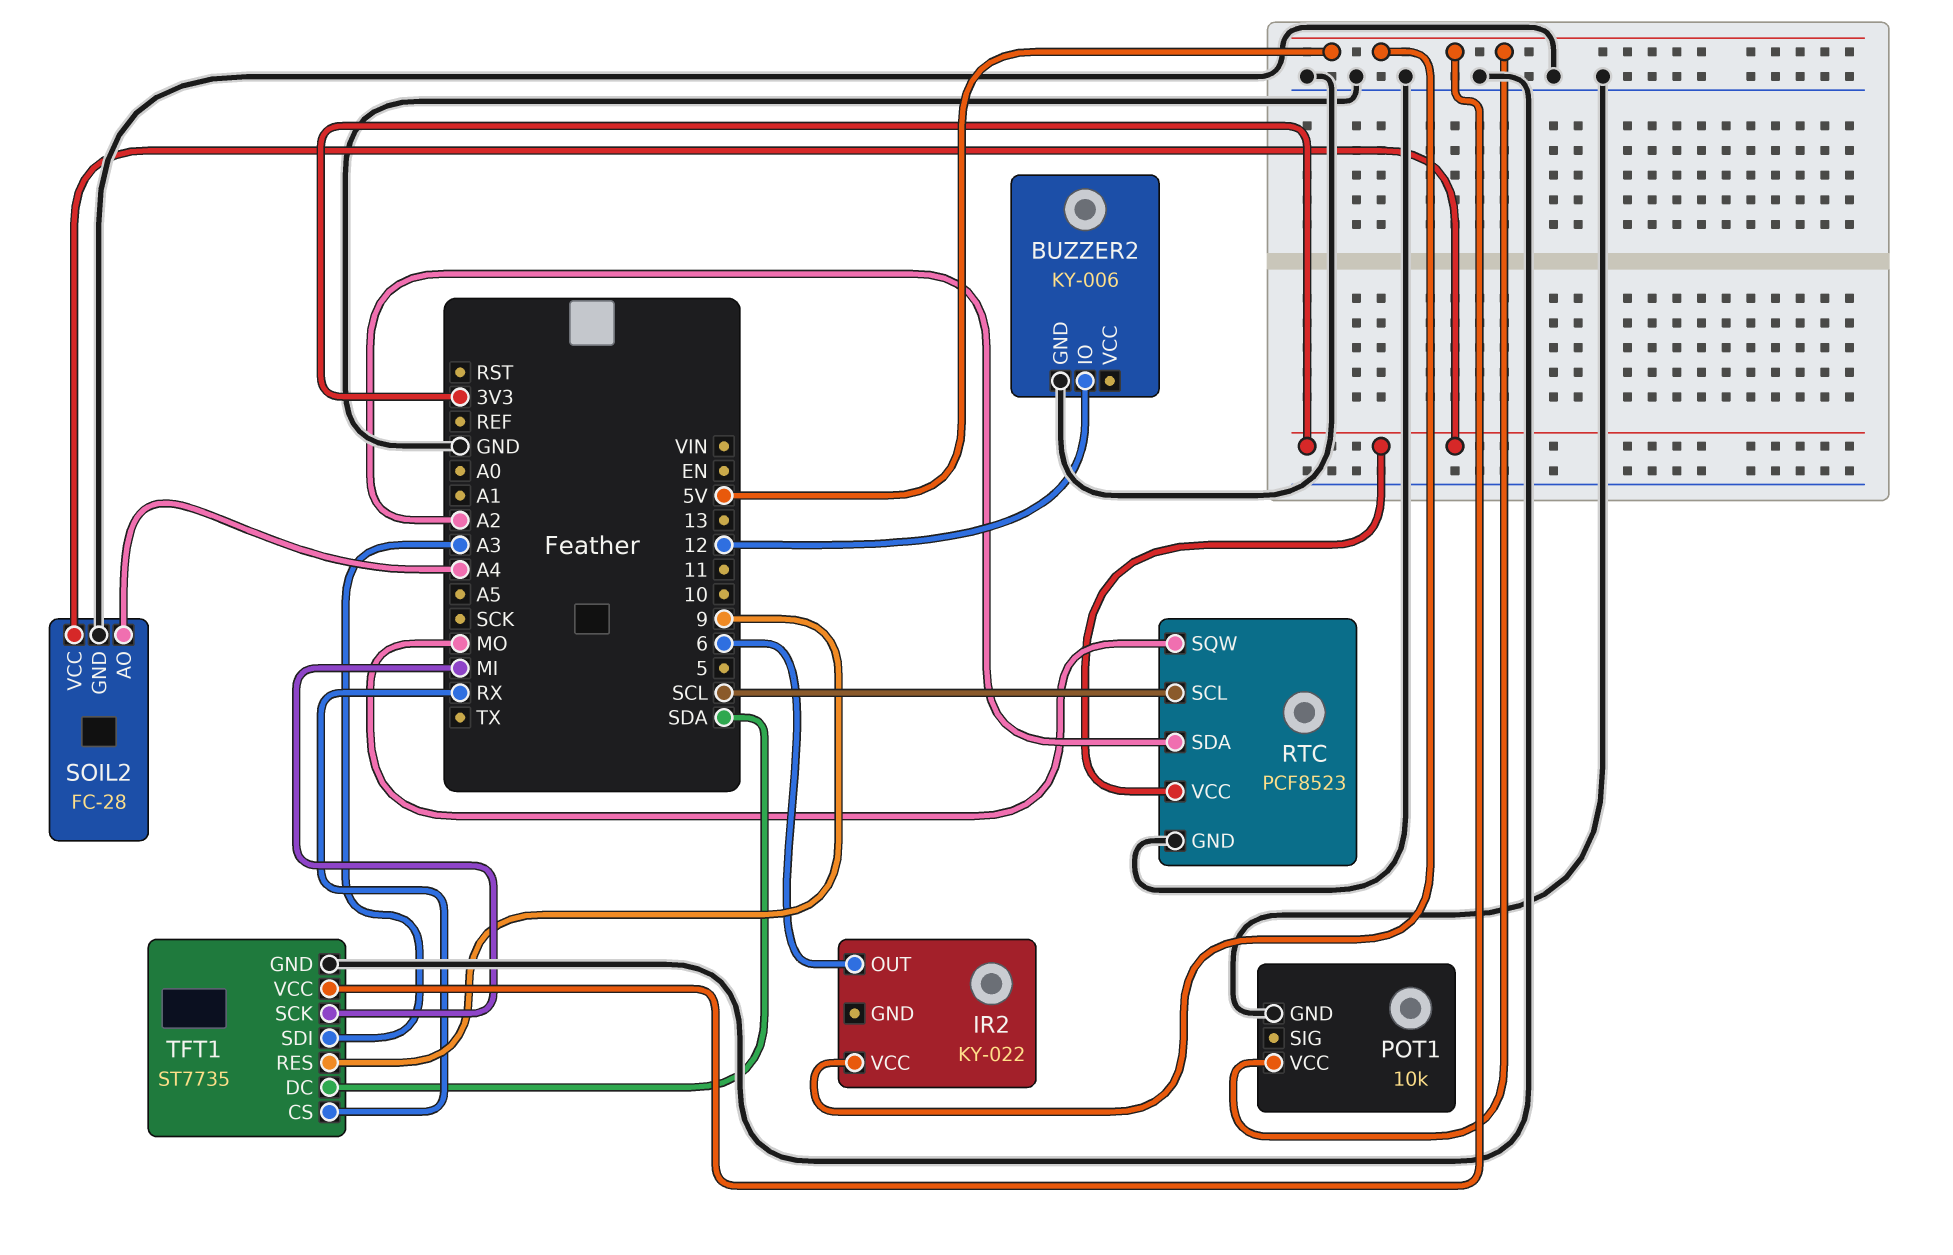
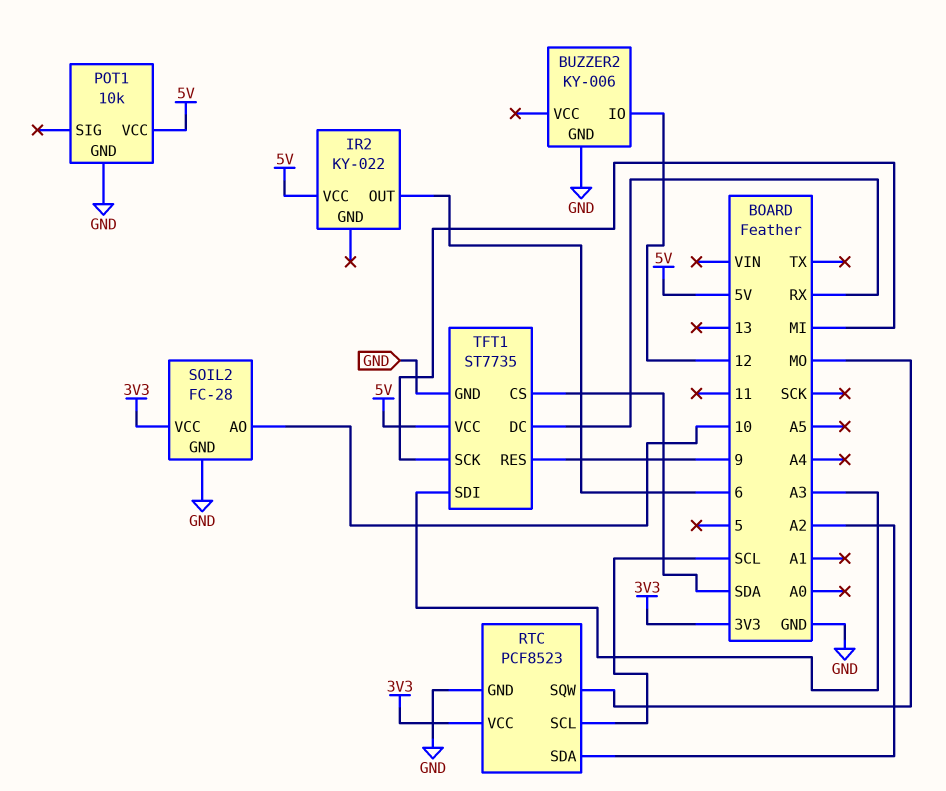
SOIL2 pin AO: A4 -> 10
TFT1 pin CS: RX -> SDA
TFT1 pin DC: SDA -> RX

